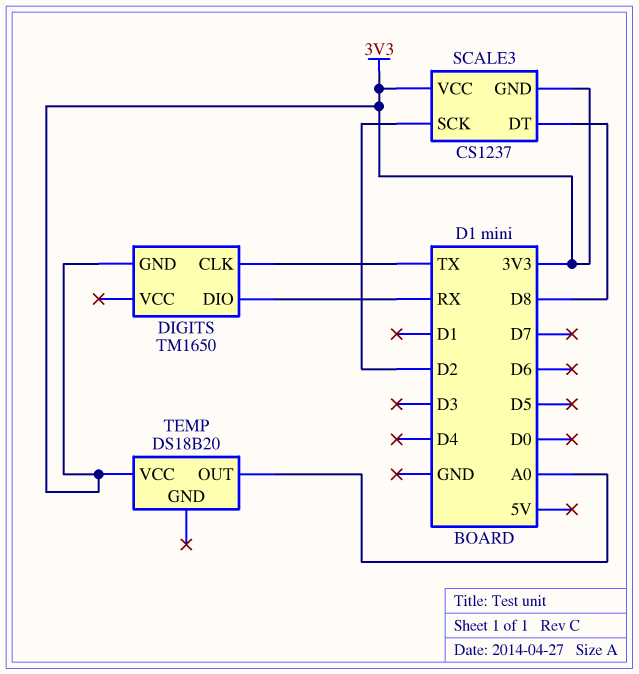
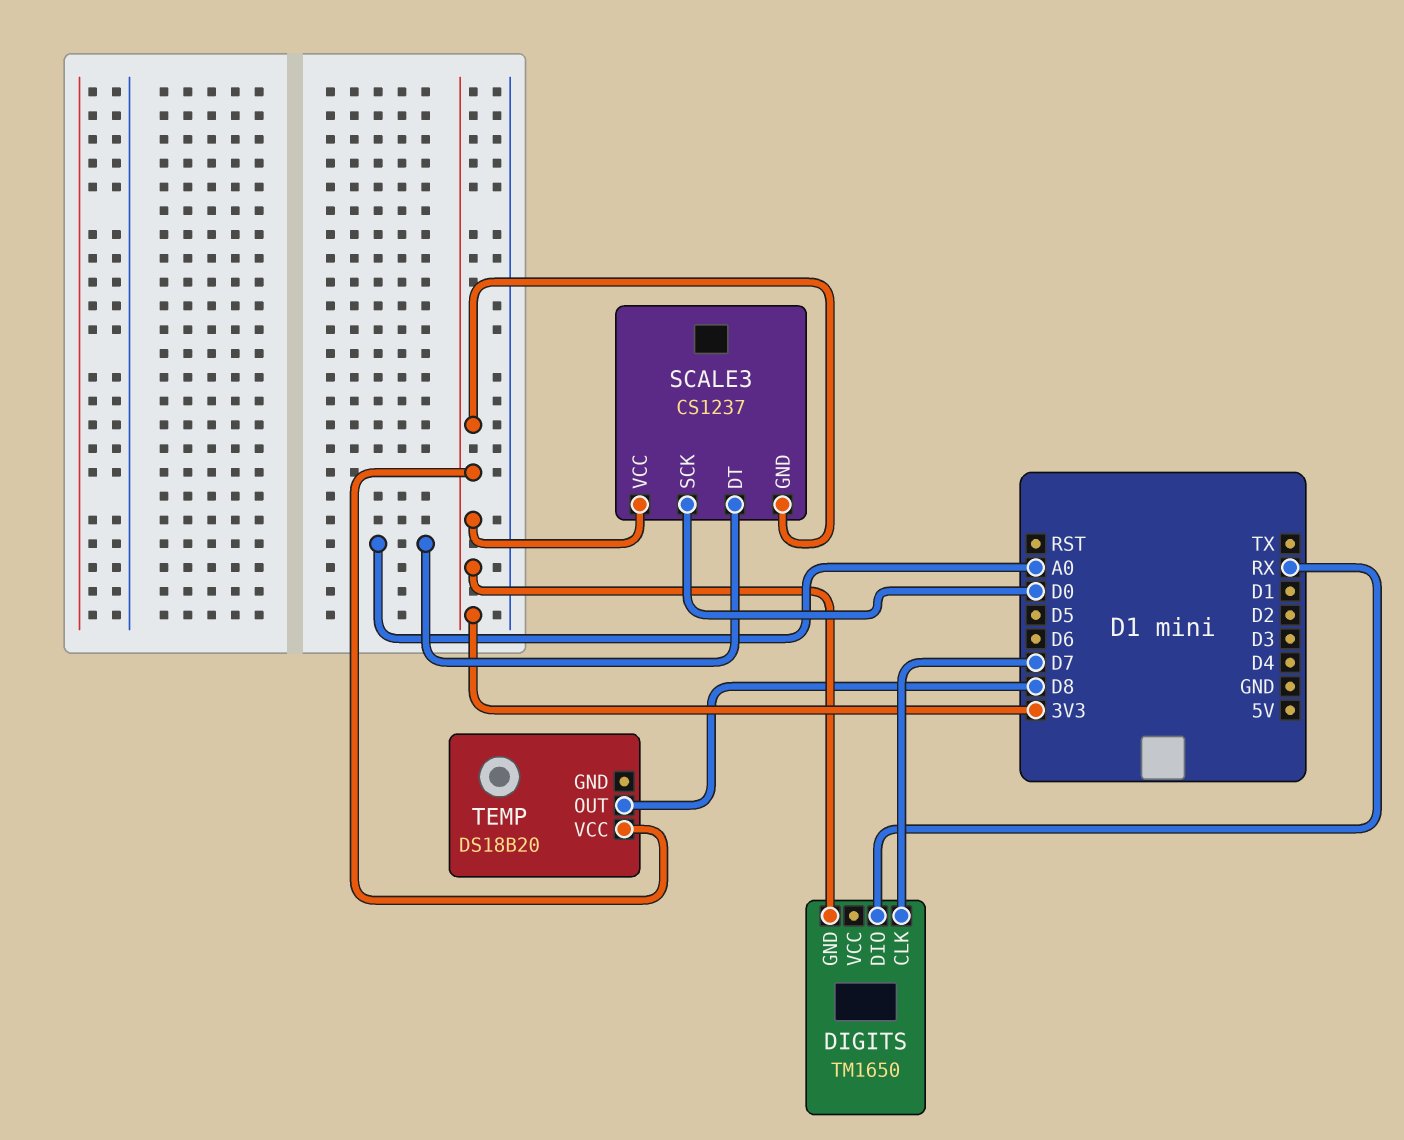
DIGITS pin CLK: TX -> D7
SCALE3 pin DT: D8 -> A0
SCALE3 pin SCK: D2 -> D0
TEMP pin OUT: A0 -> D8

